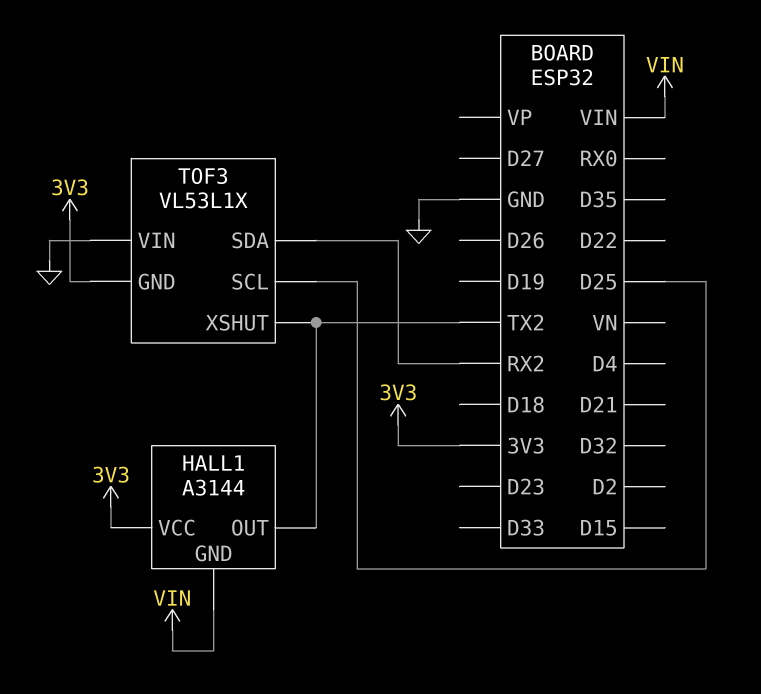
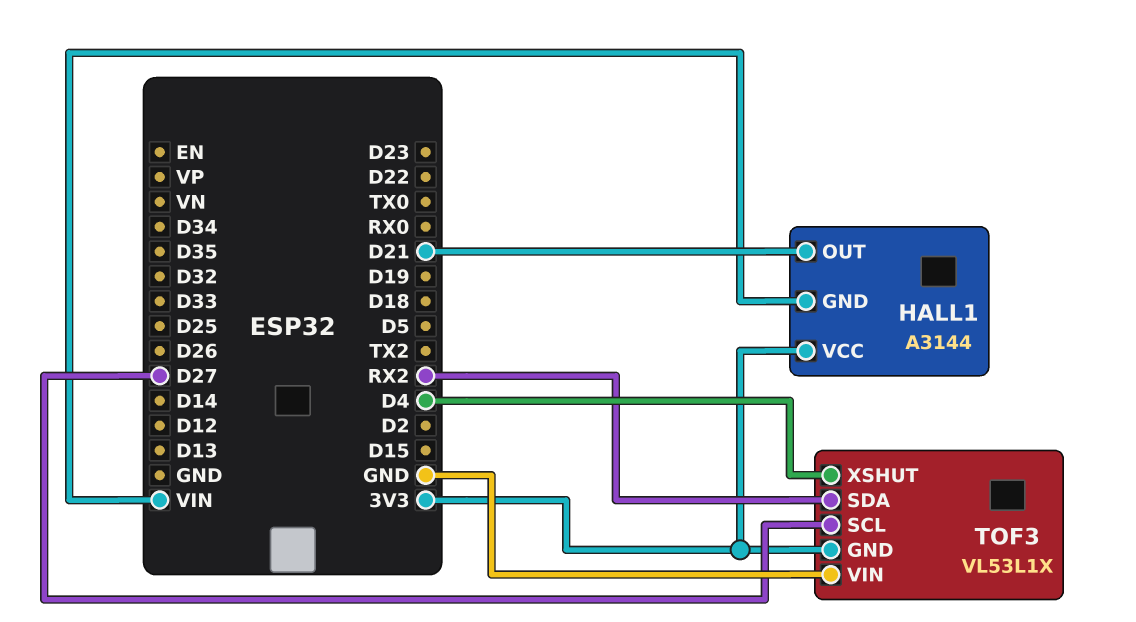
HALL1 pin OUT: TX2 -> D21
TOF3 pin SCL: D25 -> D27
TOF3 pin XSHUT: TX2 -> D4

